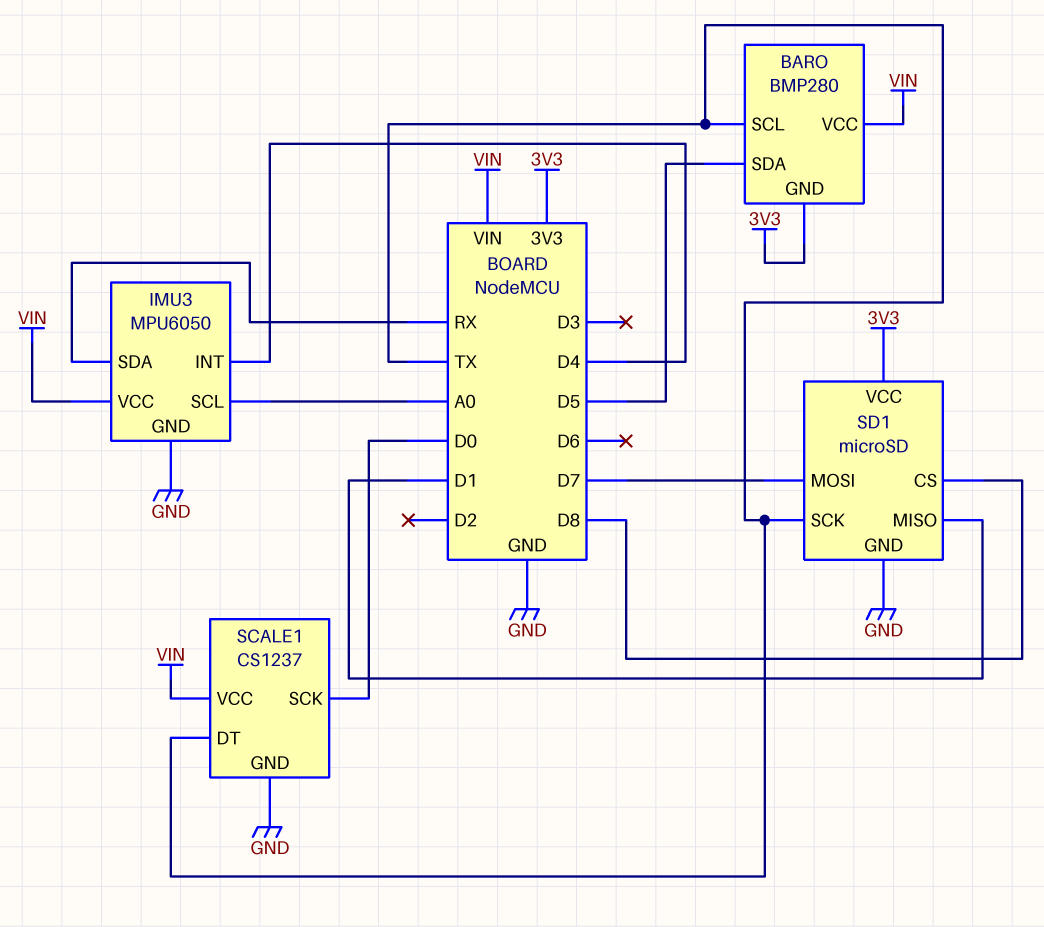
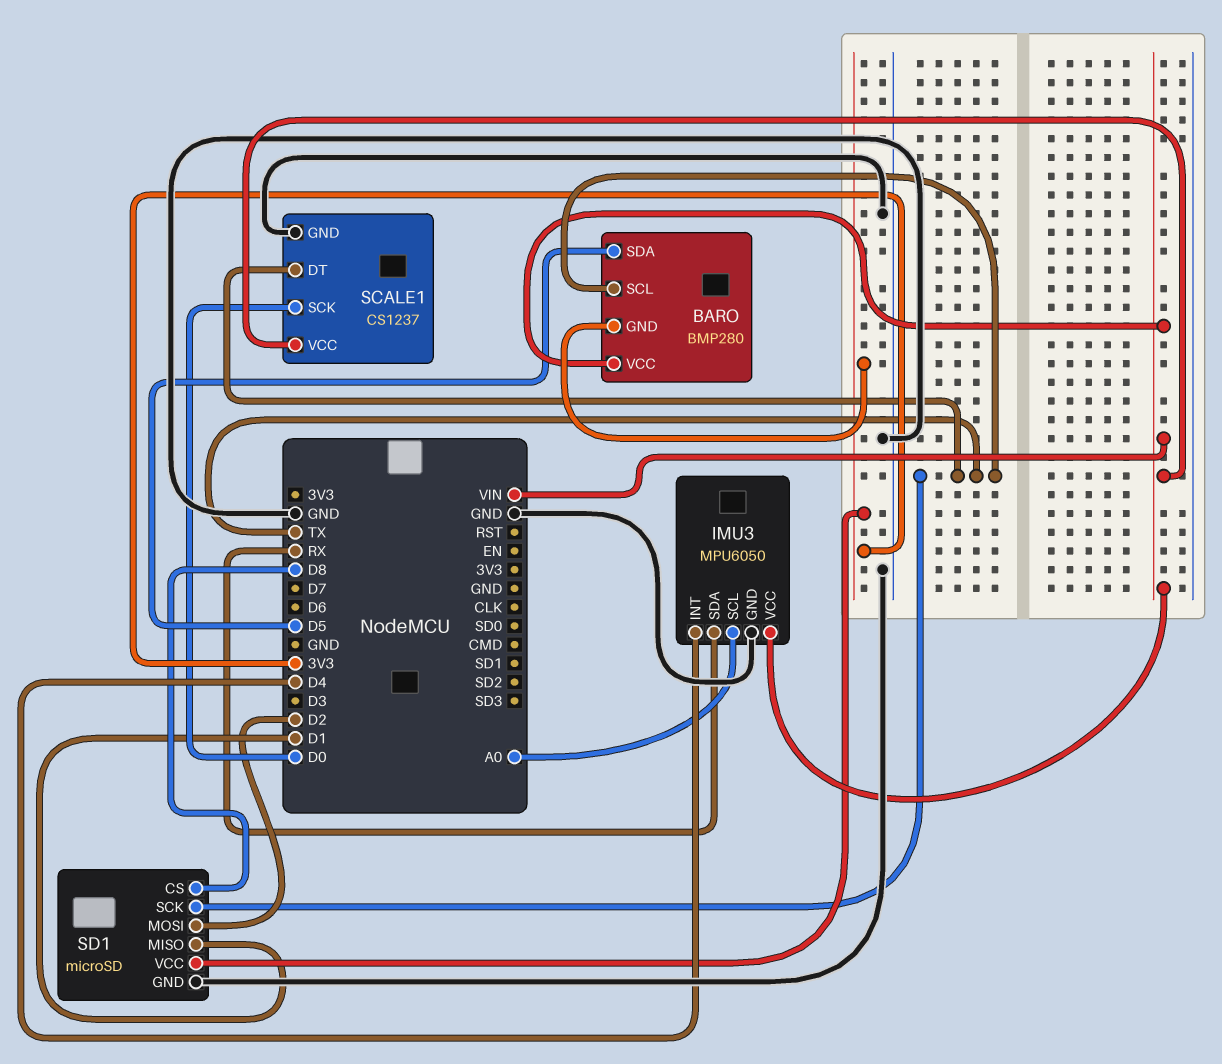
SD1 pin MOSI: D7 -> D2

